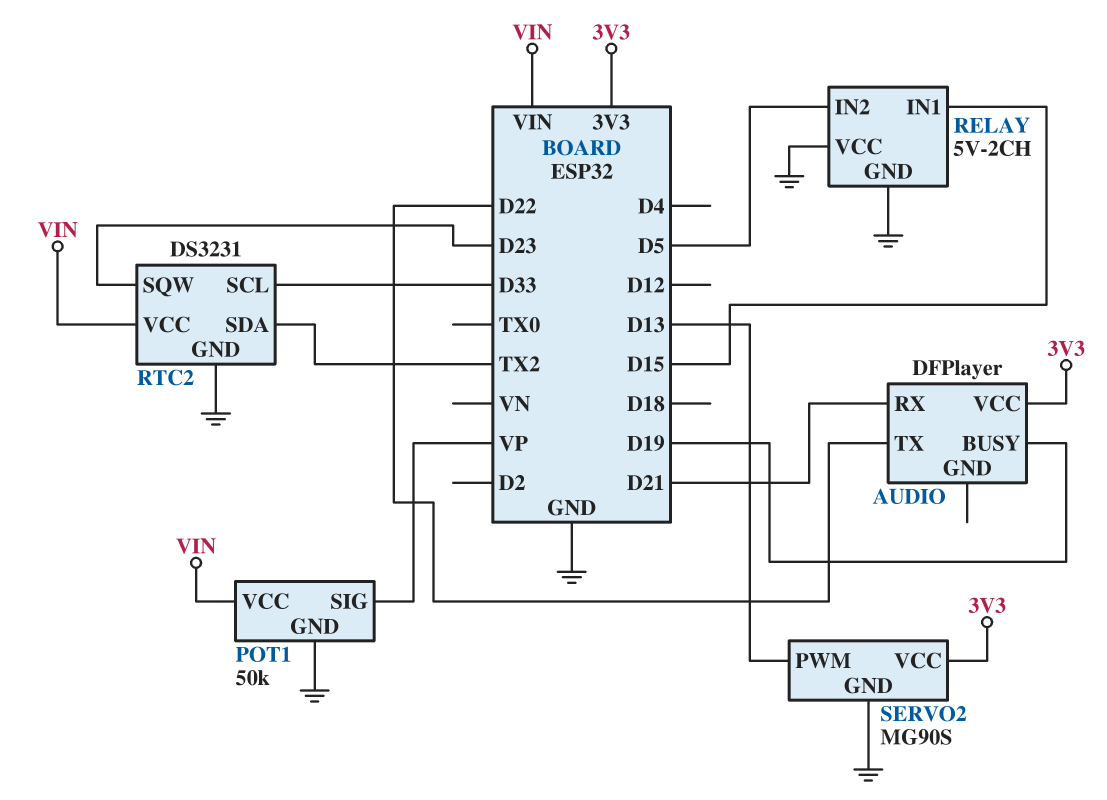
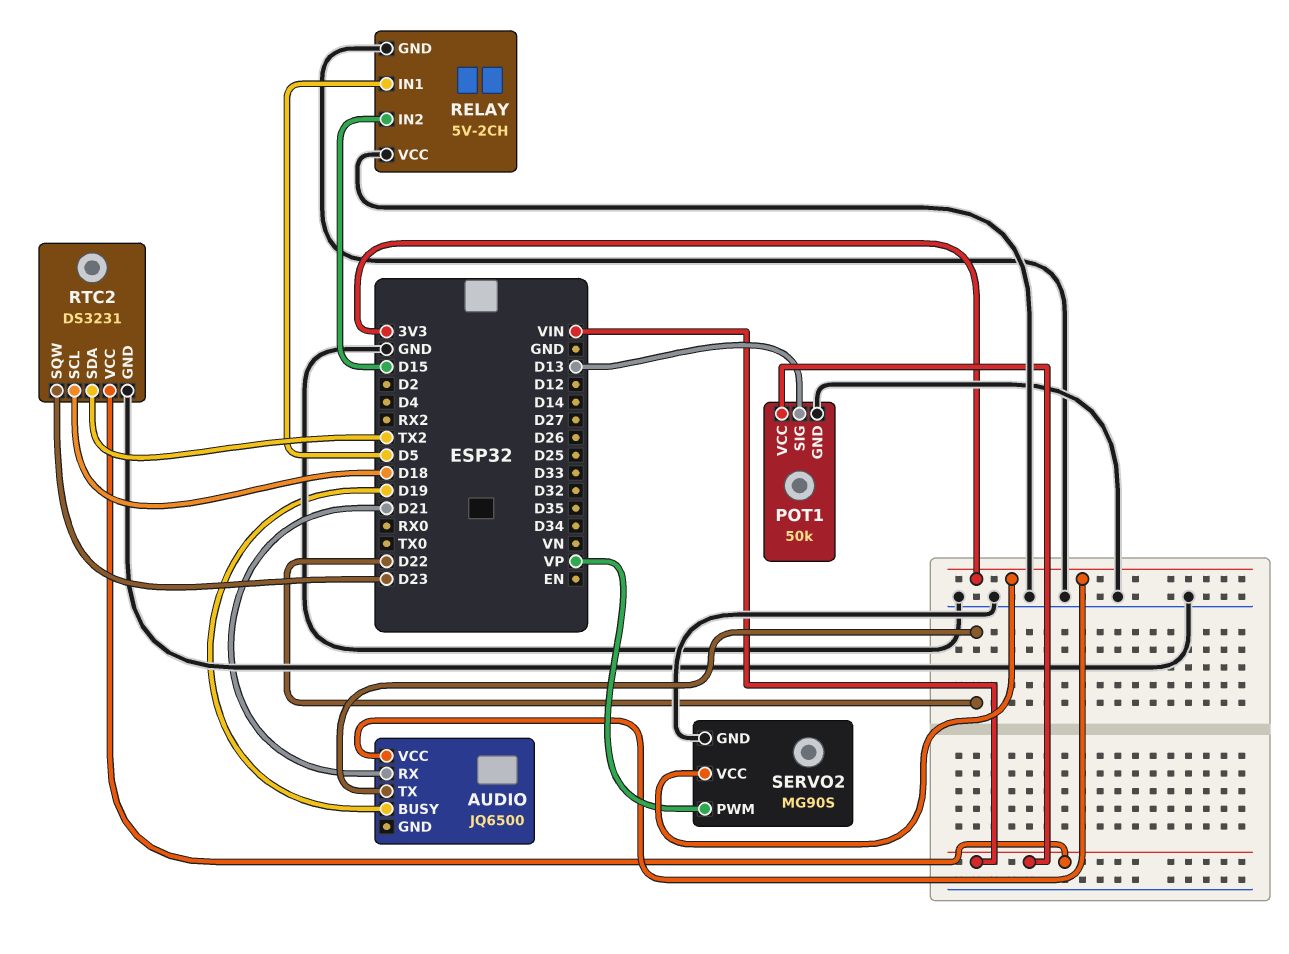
AUDIO: DFPlayer -> JQ6500
POT1 pin SIG: VP -> D13
RELAY pin IN1: D15 -> D5
RELAY pin IN2: D5 -> D15
RTC2 pin SCL: D33 -> D18
SERVO2 pin PWM: D13 -> VP

